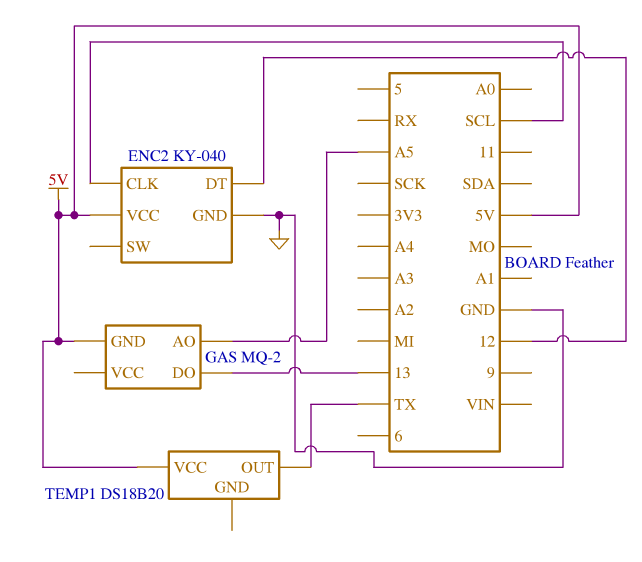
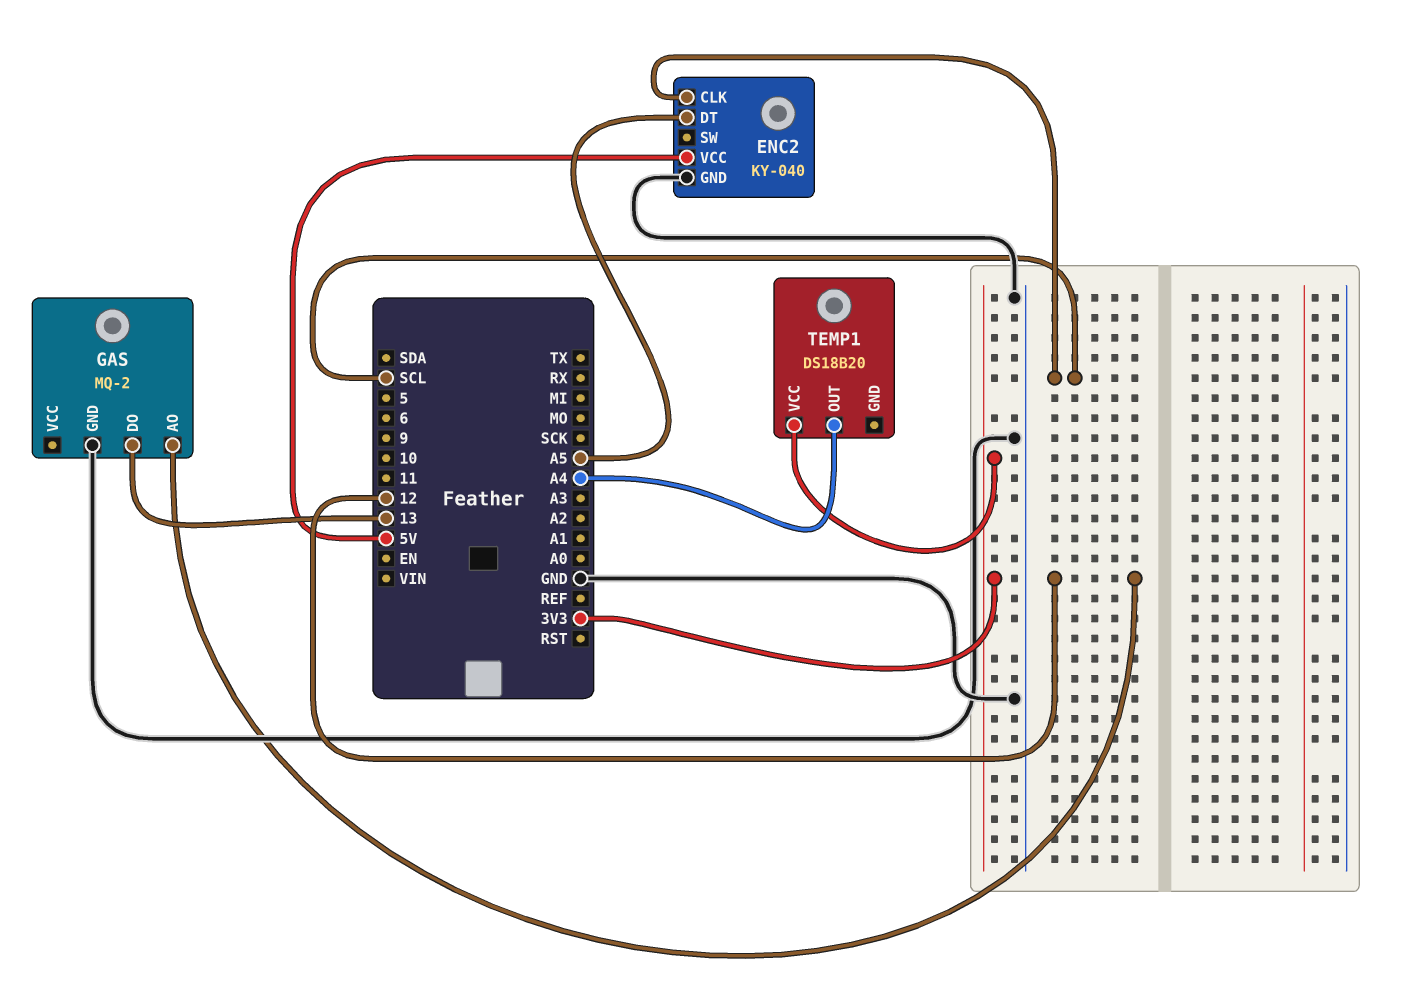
ENC2 pin DT: 12 -> A5
GAS pin AO: A5 -> 12
GAS pin GND: 5V -> GND
TEMP1 pin OUT: TX -> A4
TEMP1 pin VCC: 5V -> 3V3

